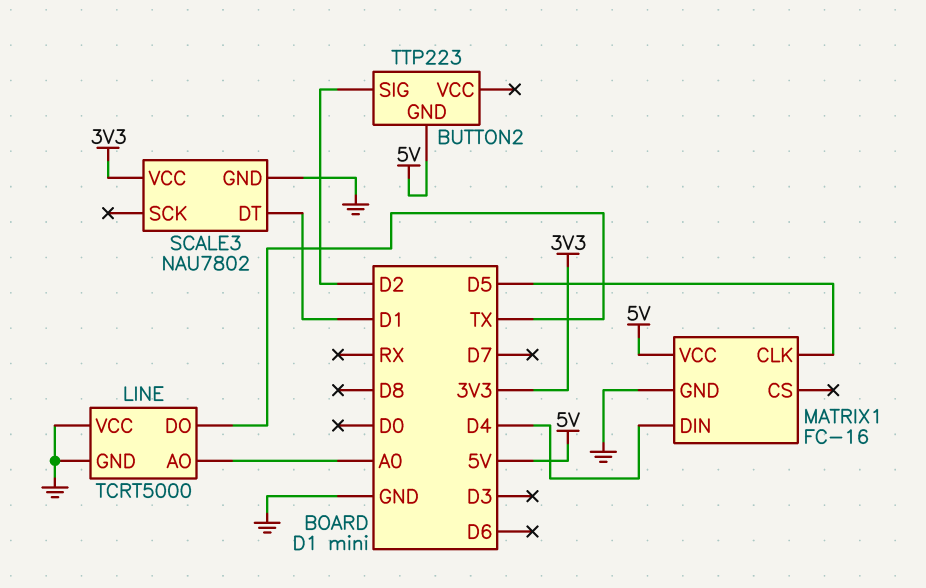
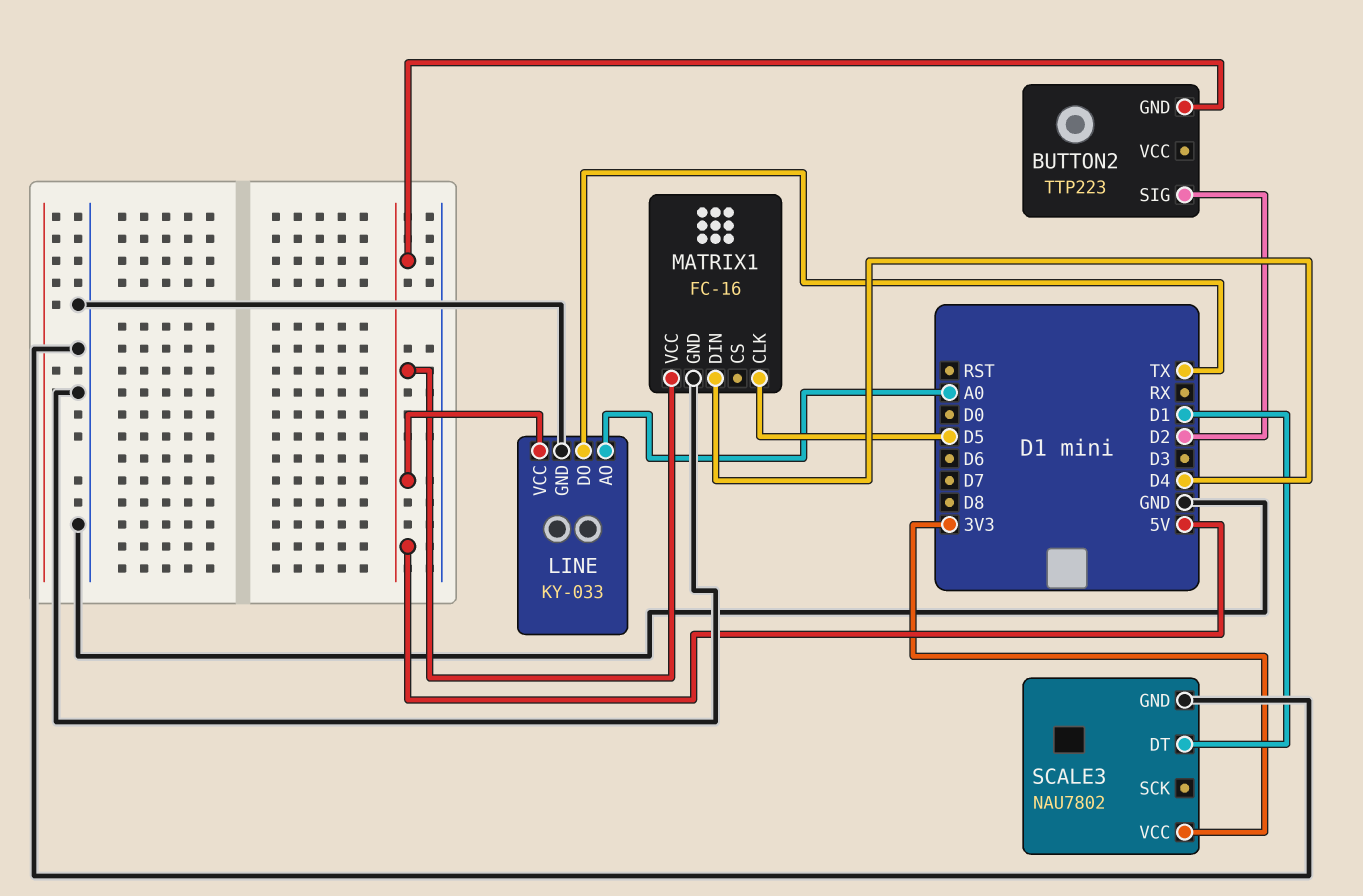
LINE: TCRT5000 -> KY-033
LINE pin VCC: GND -> 5V

